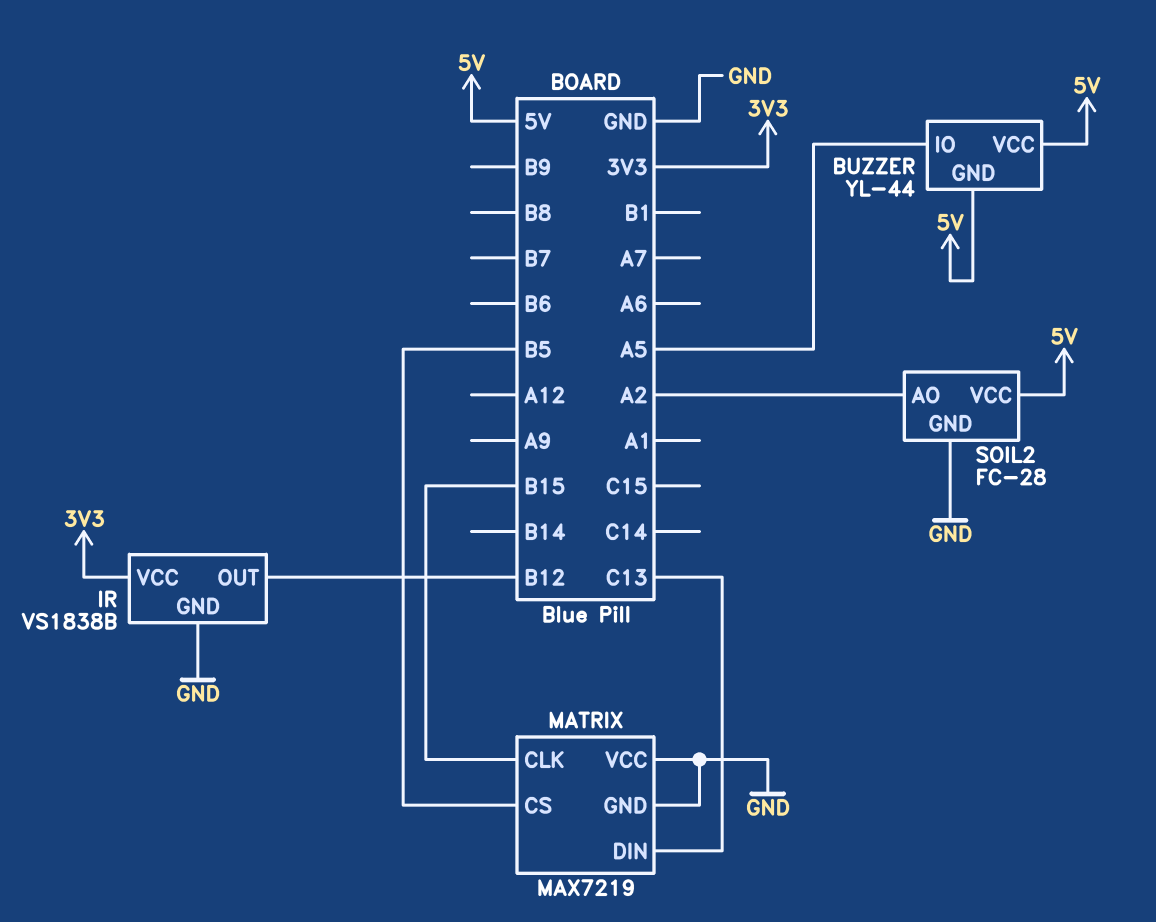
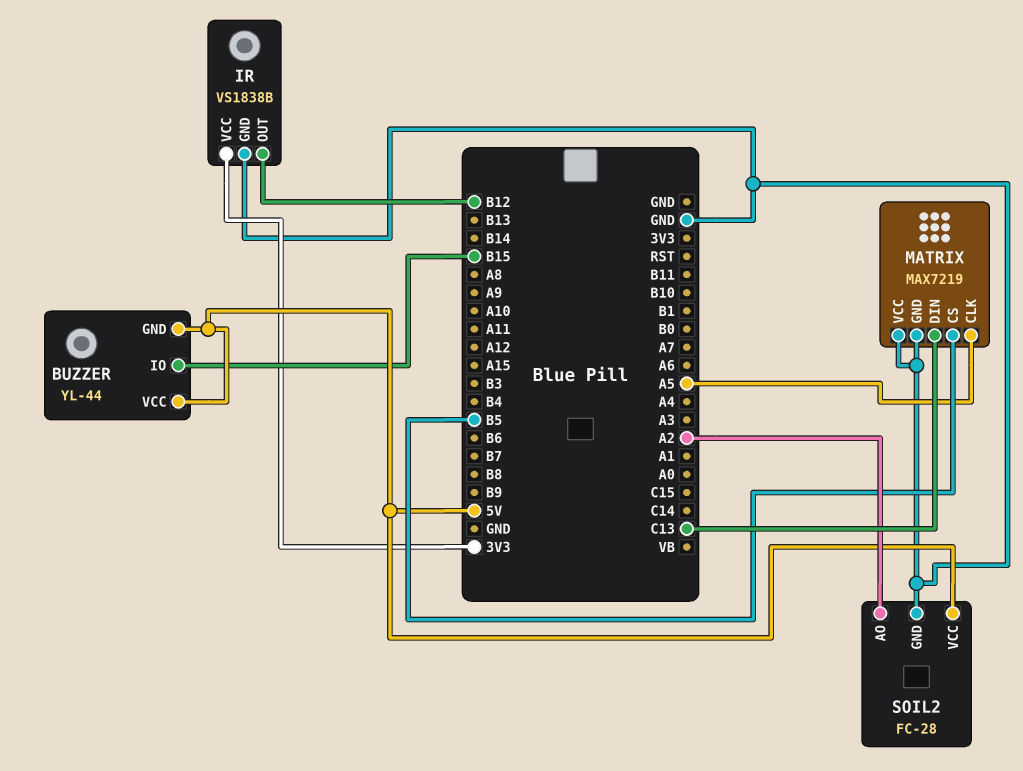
BUZZER pin IO: A5 -> B15
MATRIX pin CLK: B15 -> A5

